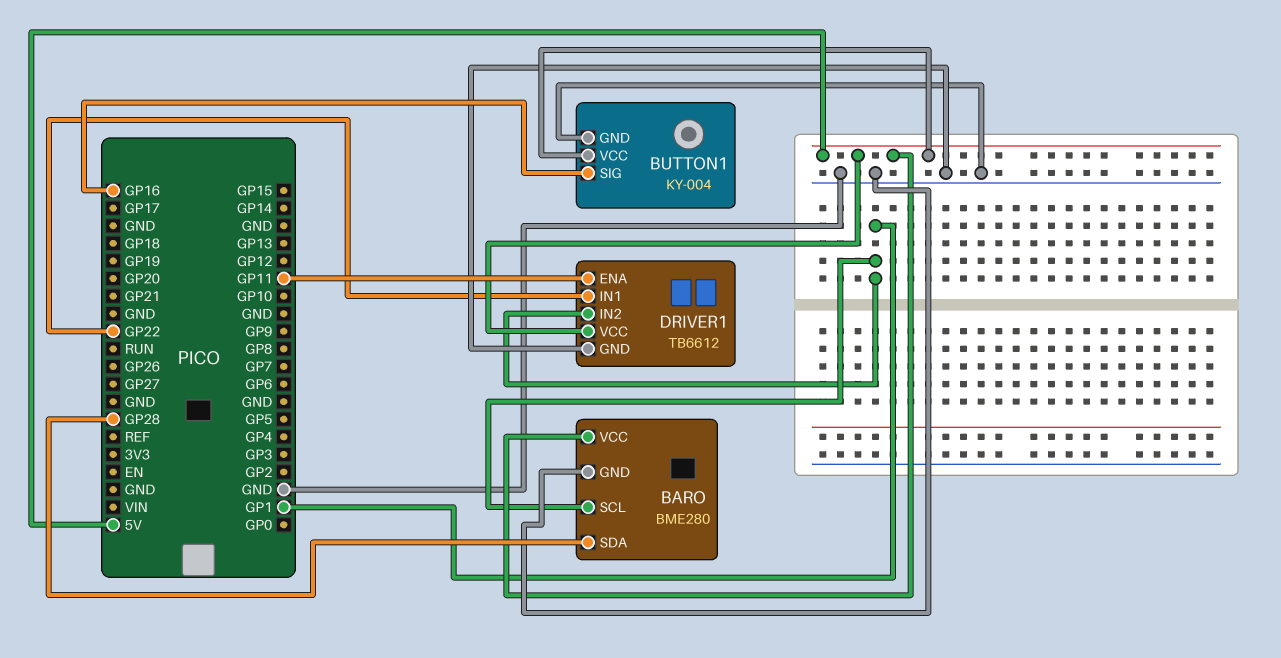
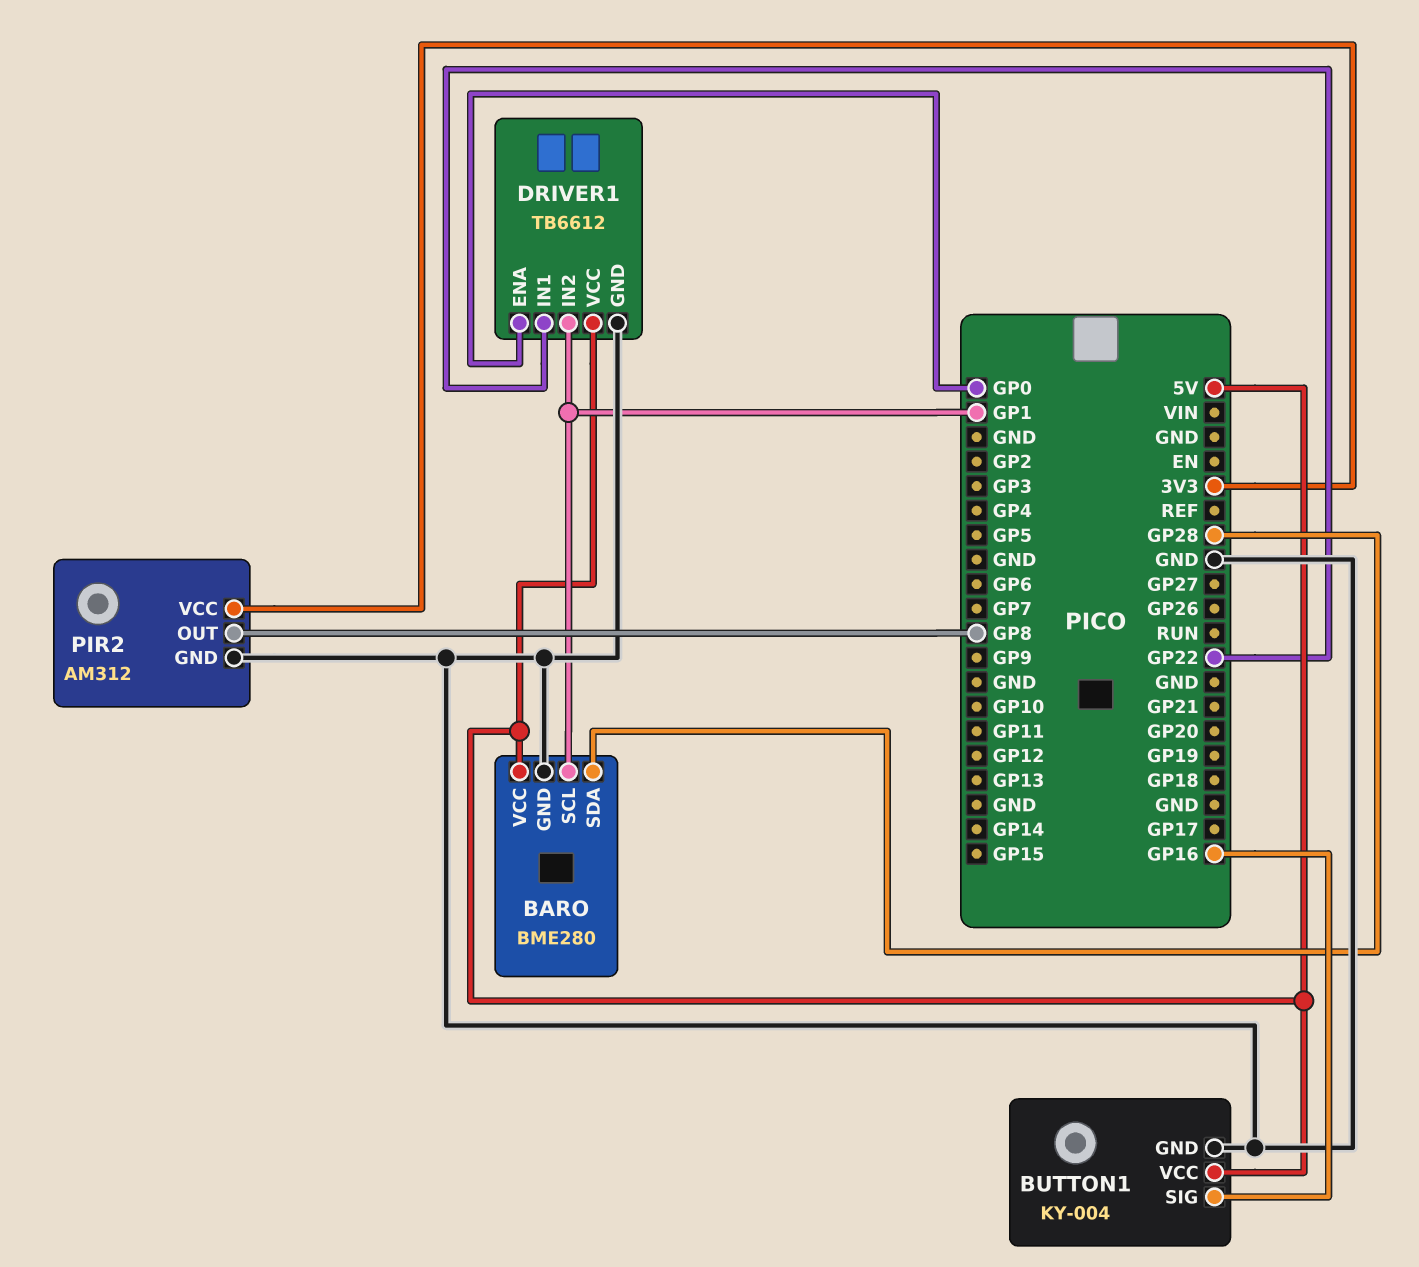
DRIVER1 pin ENA: GP11 -> GP0
PIR2: none -> AM312
PIR2 pin GND: none -> GND
PIR2 pin OUT: none -> GP8
PIR2 pin VCC: none -> 3V3

